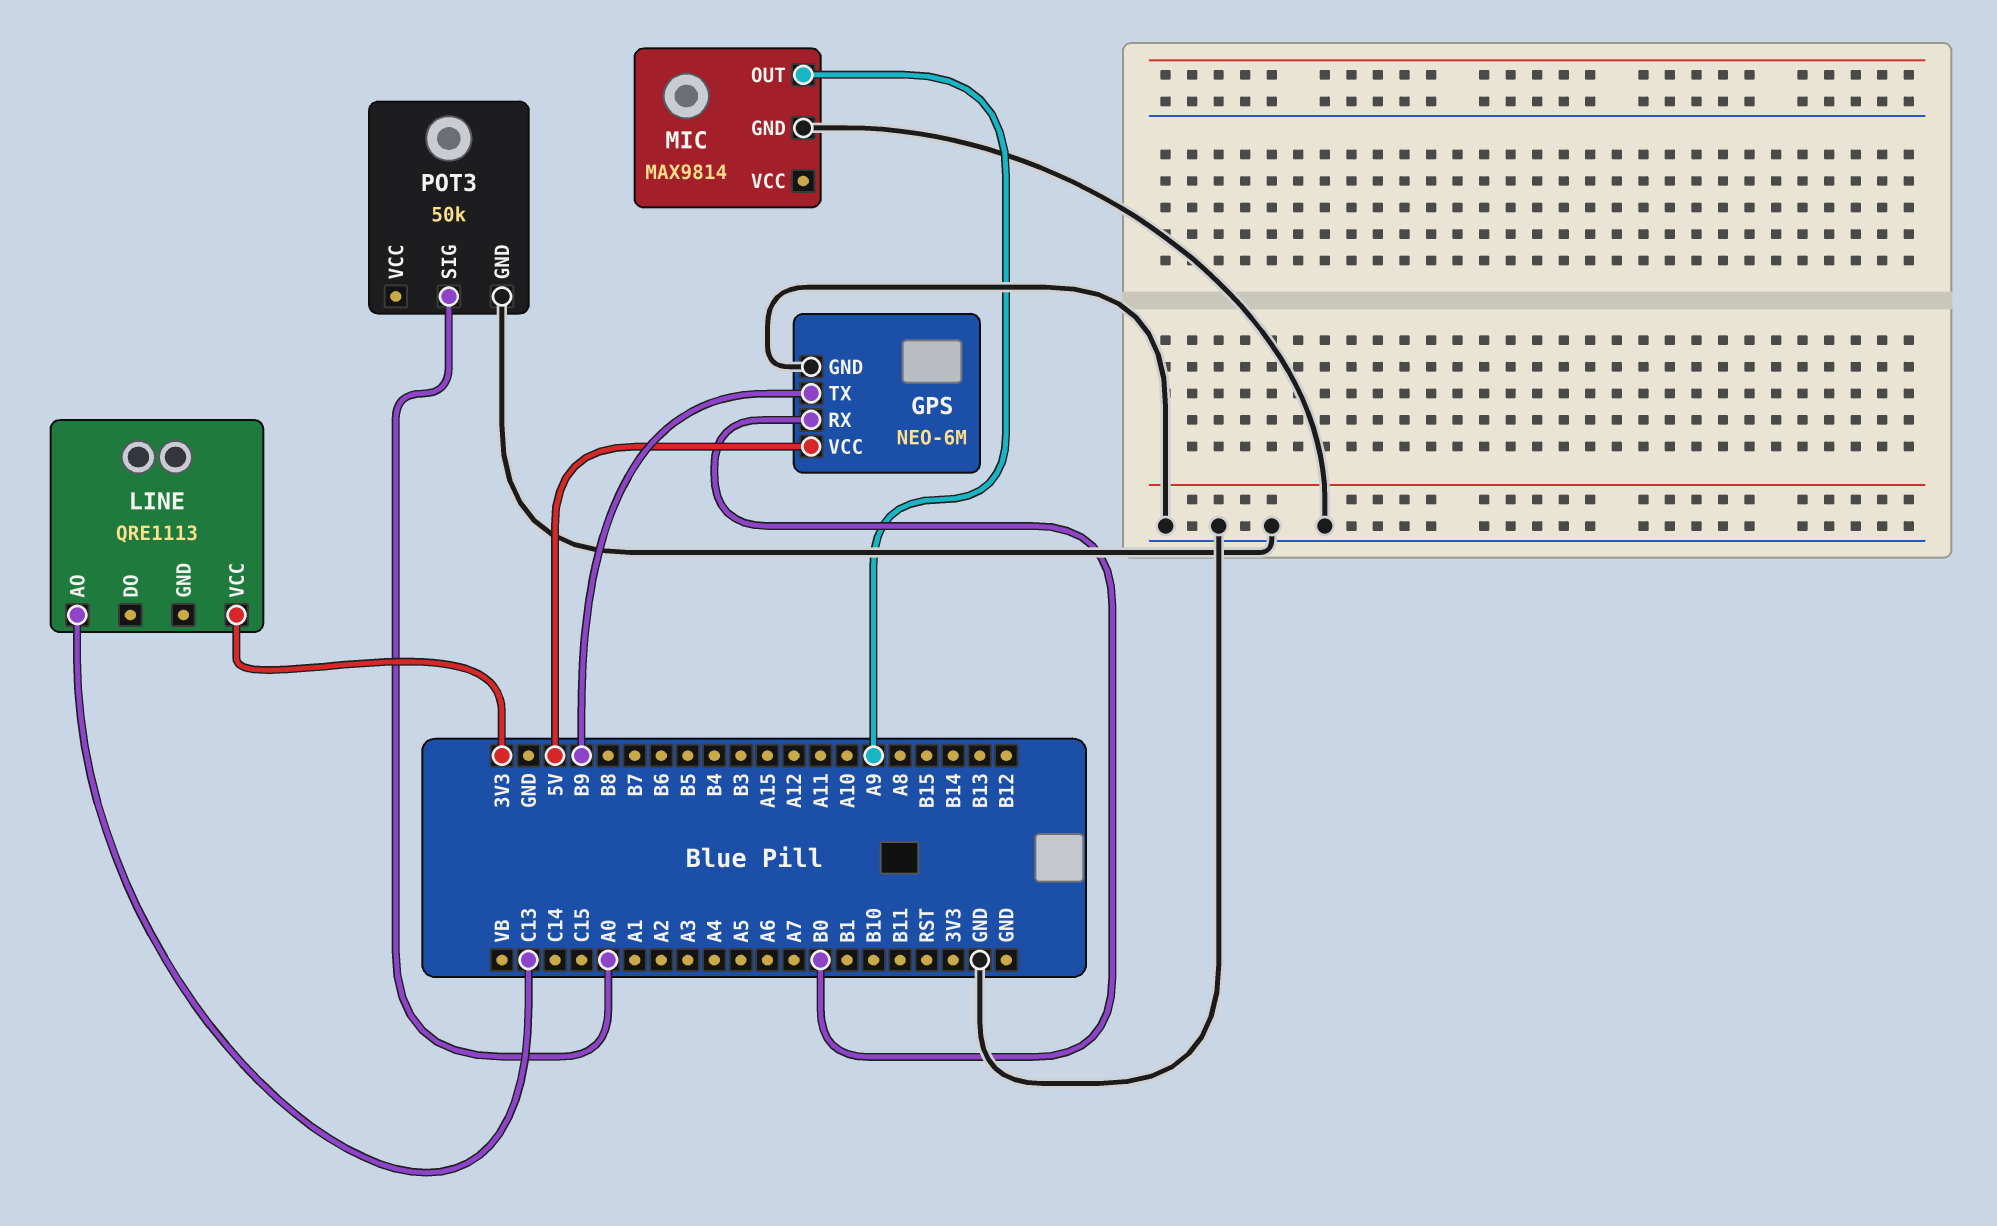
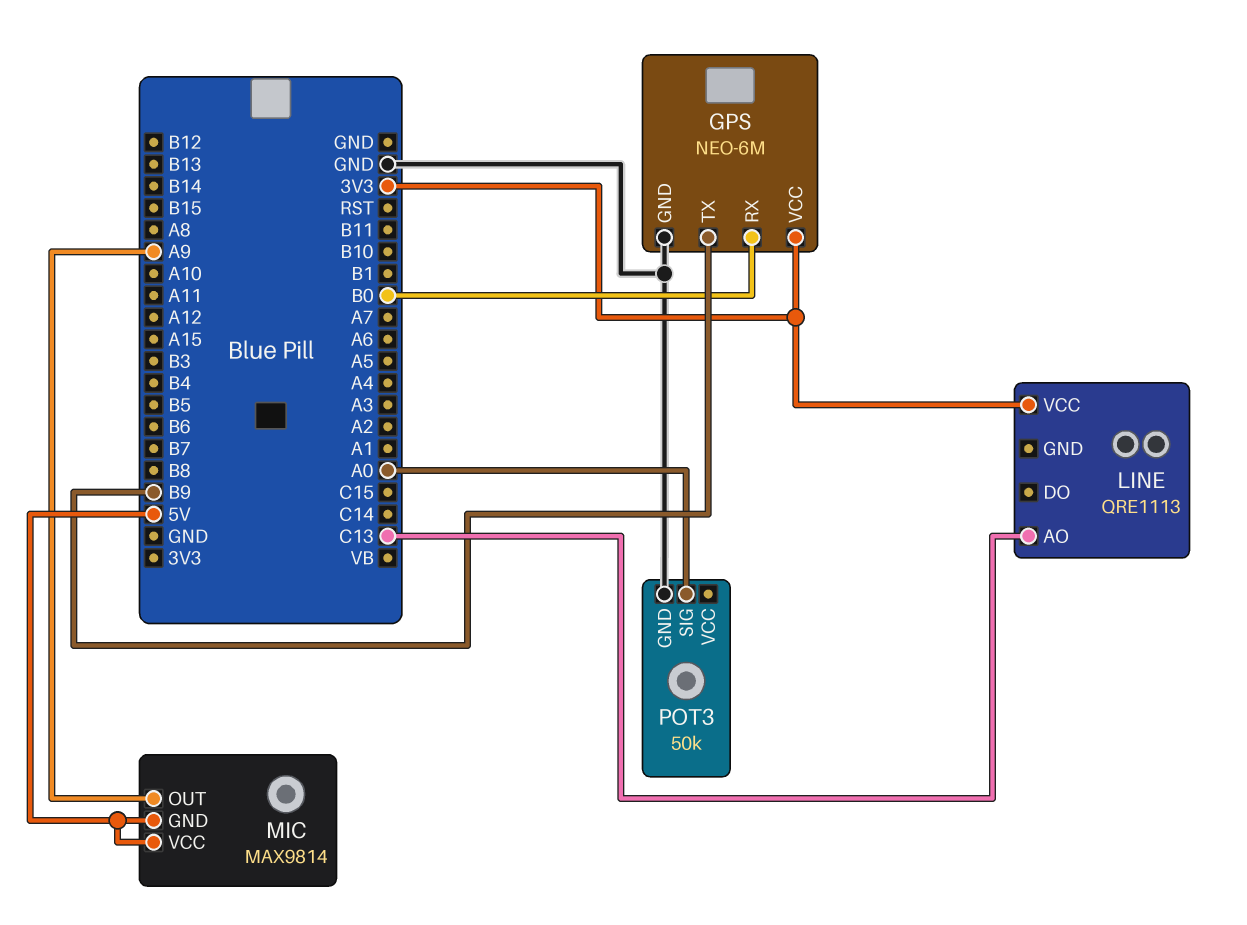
GPS pin VCC: 5V -> 3V3
MIC pin GND: GND -> 5V
MIC pin VCC: none -> 5V

